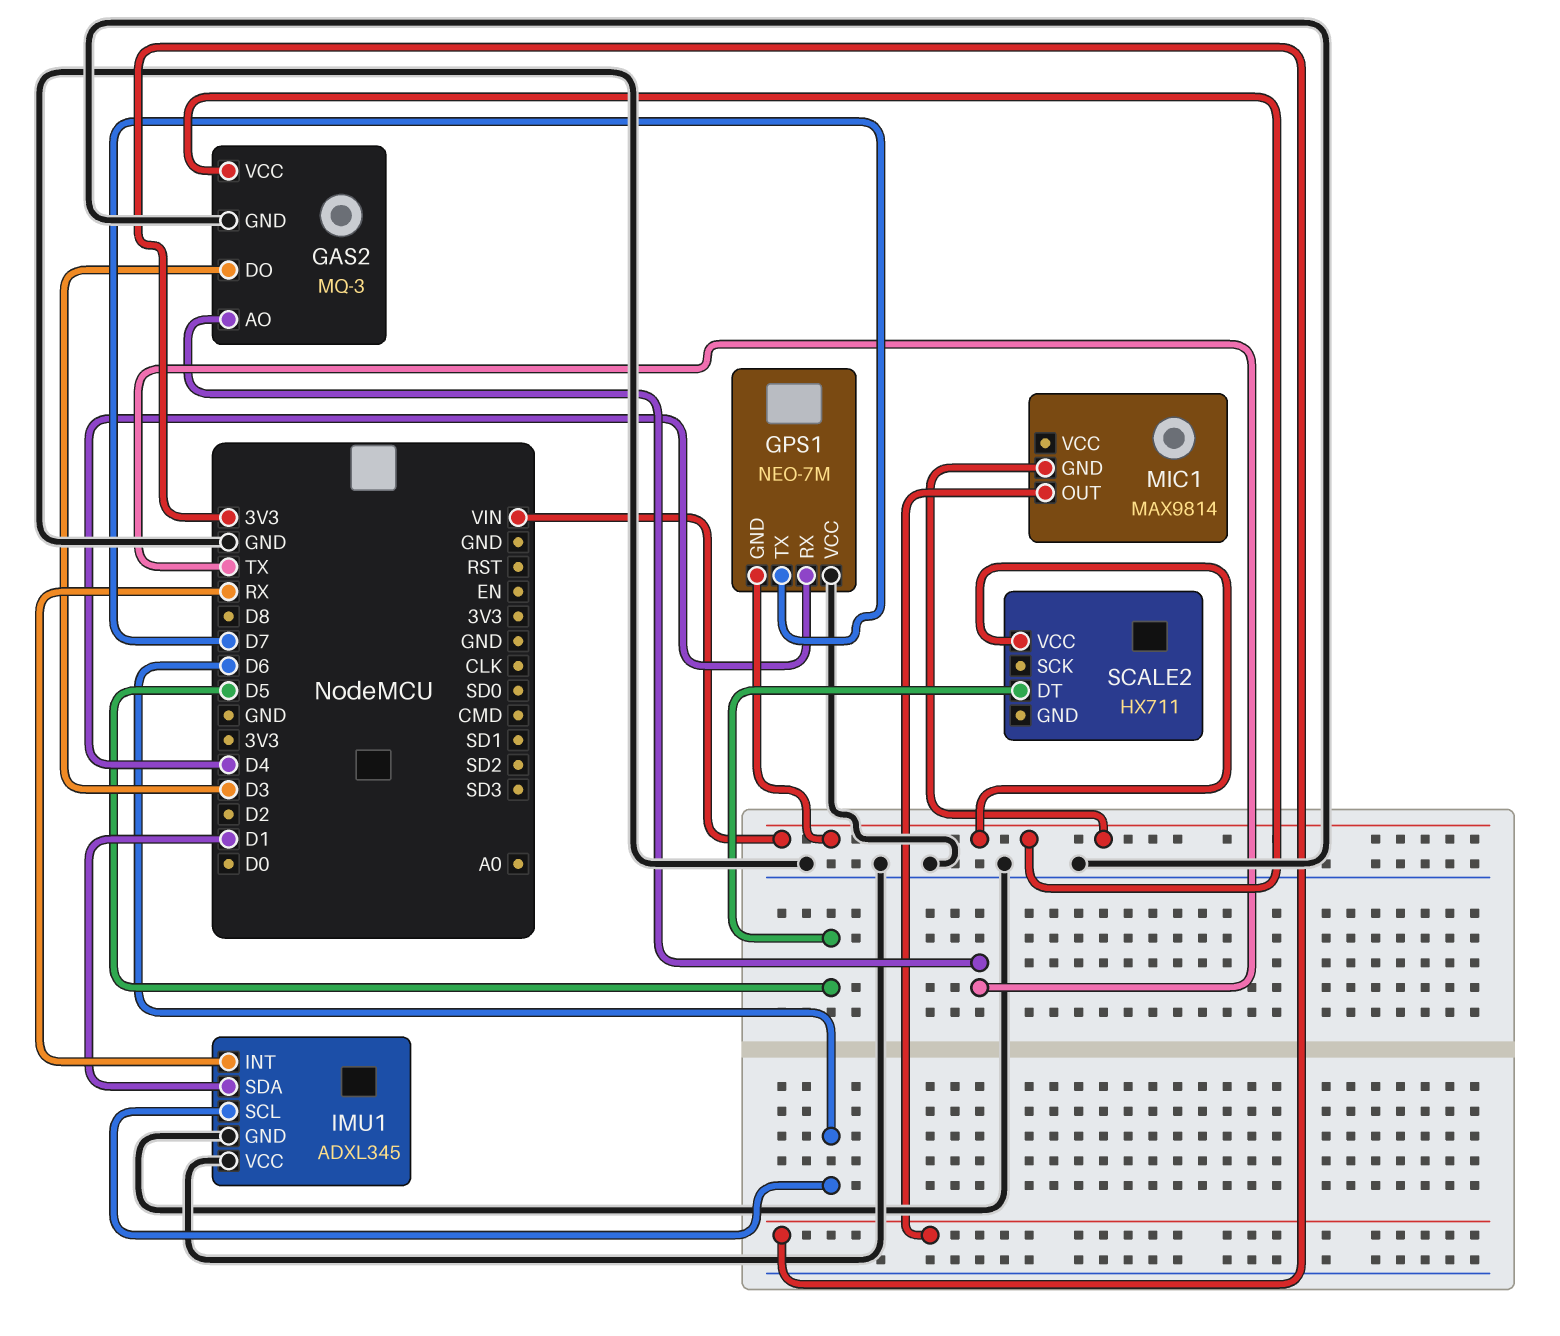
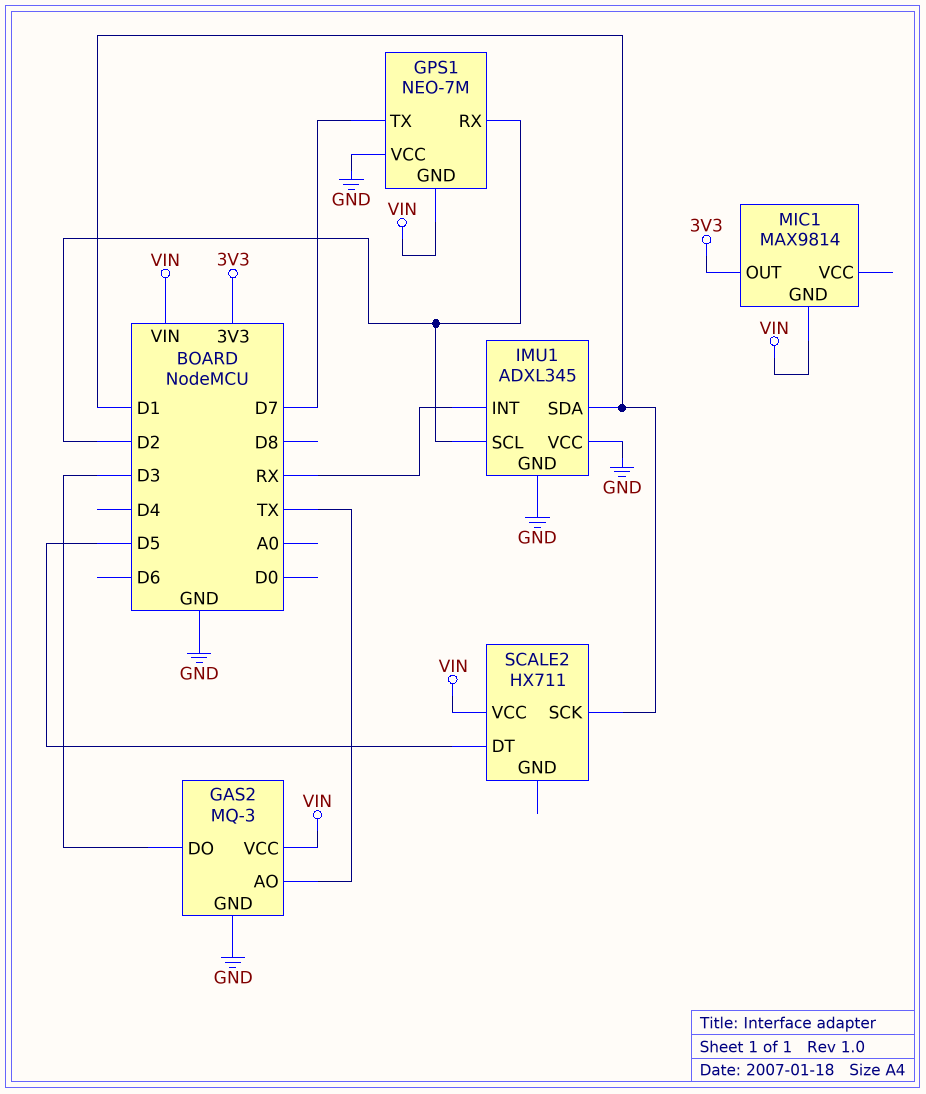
GPS1 pin RX: D4 -> D2
IMU1 pin SCL: D6 -> D2
SCALE2 pin SCK: none -> D1

